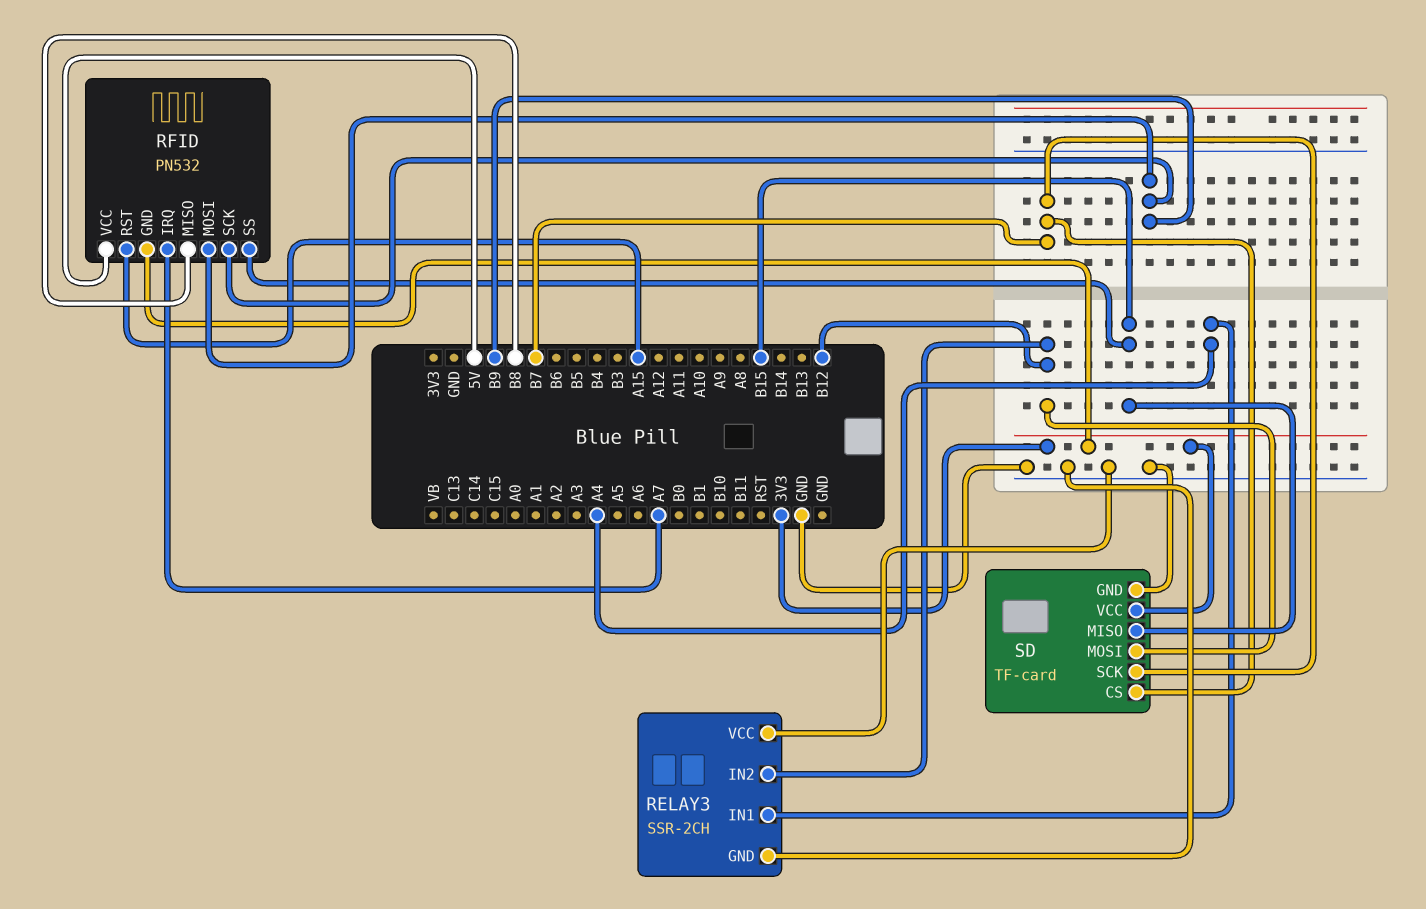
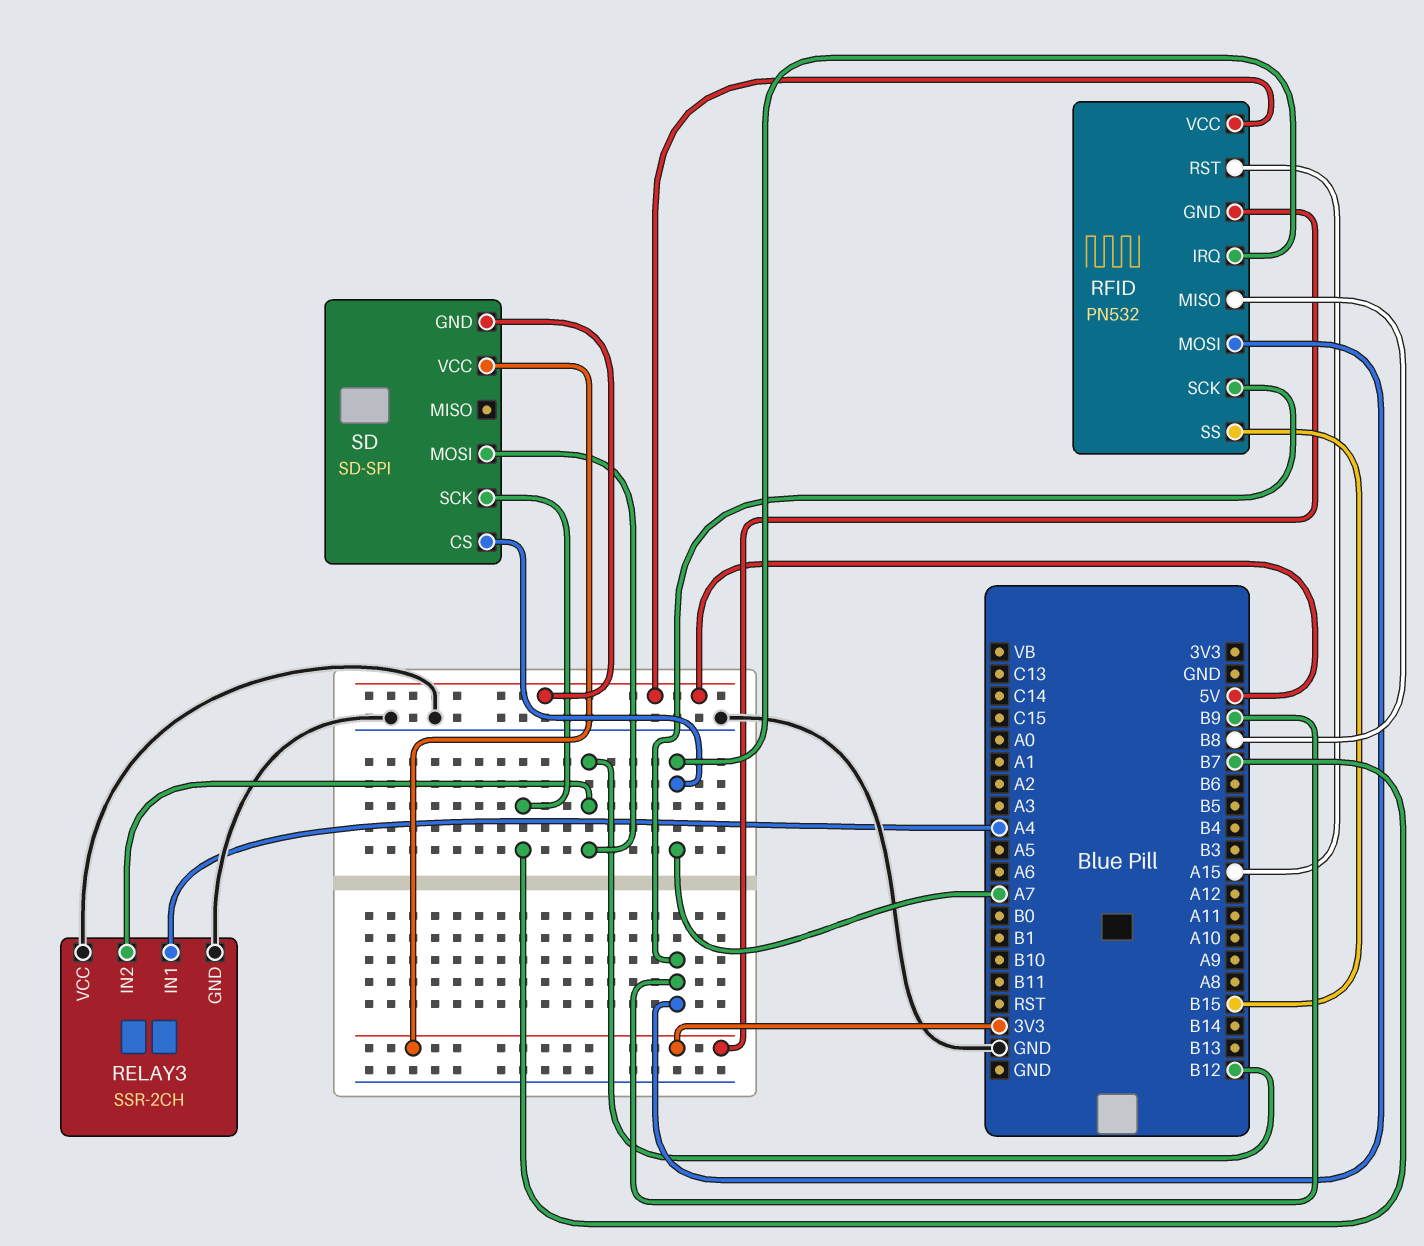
SD: TF-card -> SD-SPI
SD pin CS: B7 -> A7
SD pin GND: GND -> 5V
SD pin MISO: B15 -> none

